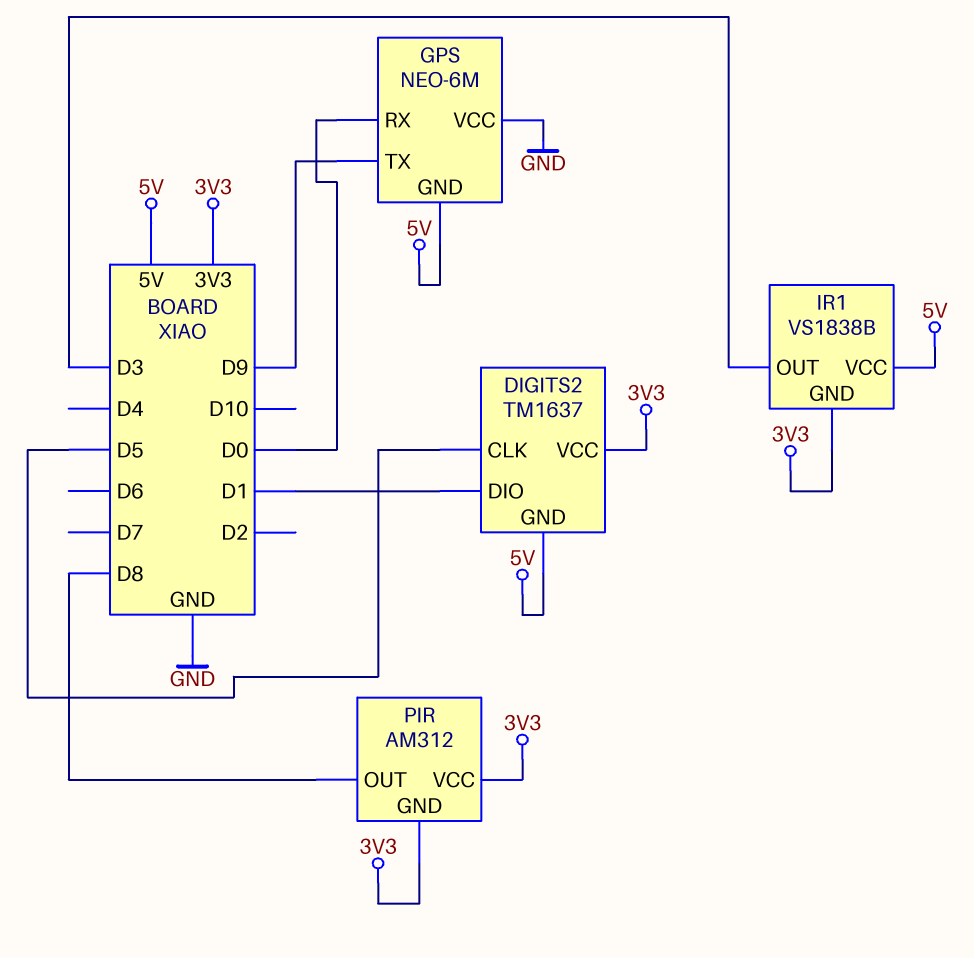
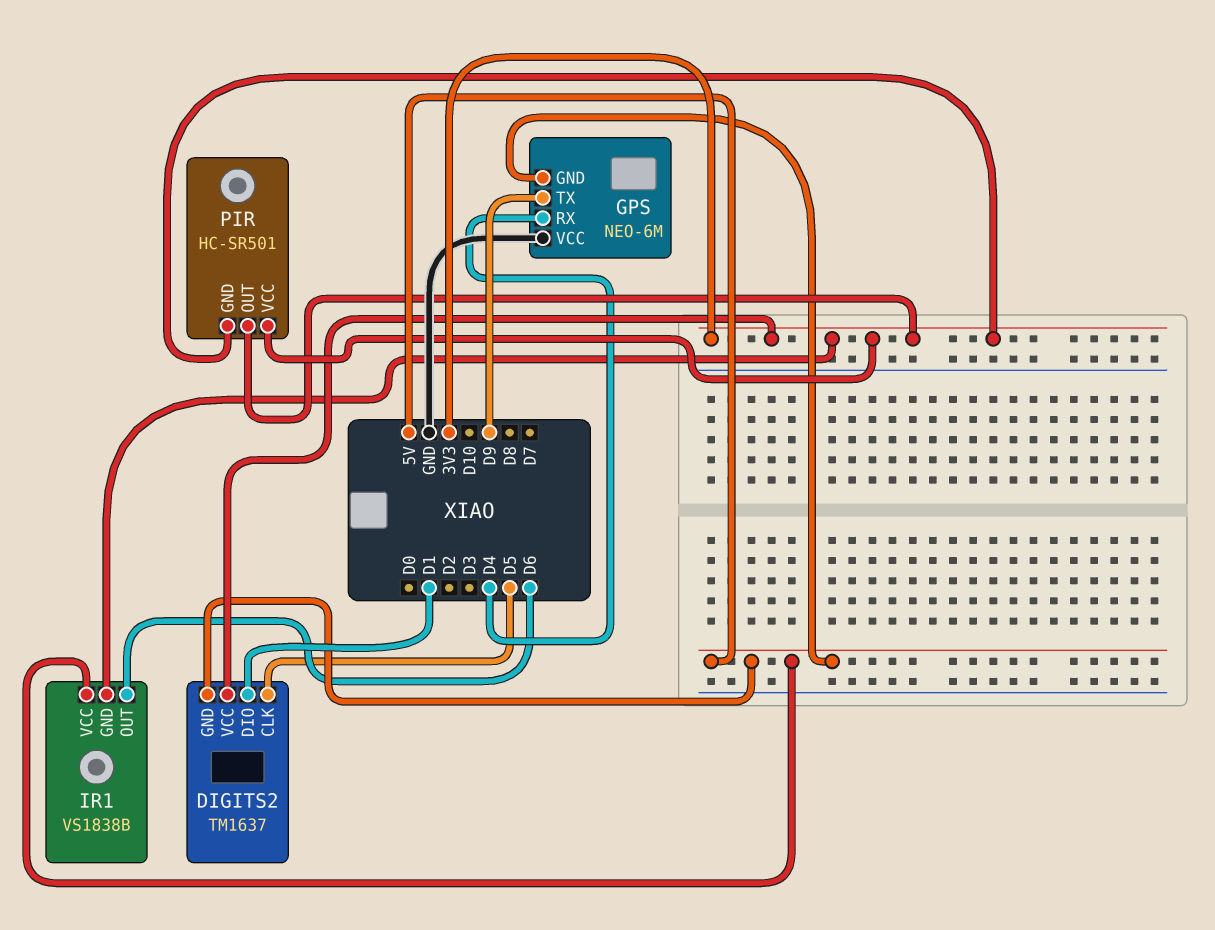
GPS pin RX: D0 -> D4
IR1 pin OUT: D3 -> D6
PIR: AM312 -> HC-SR501
PIR pin OUT: D8 -> 3V3

